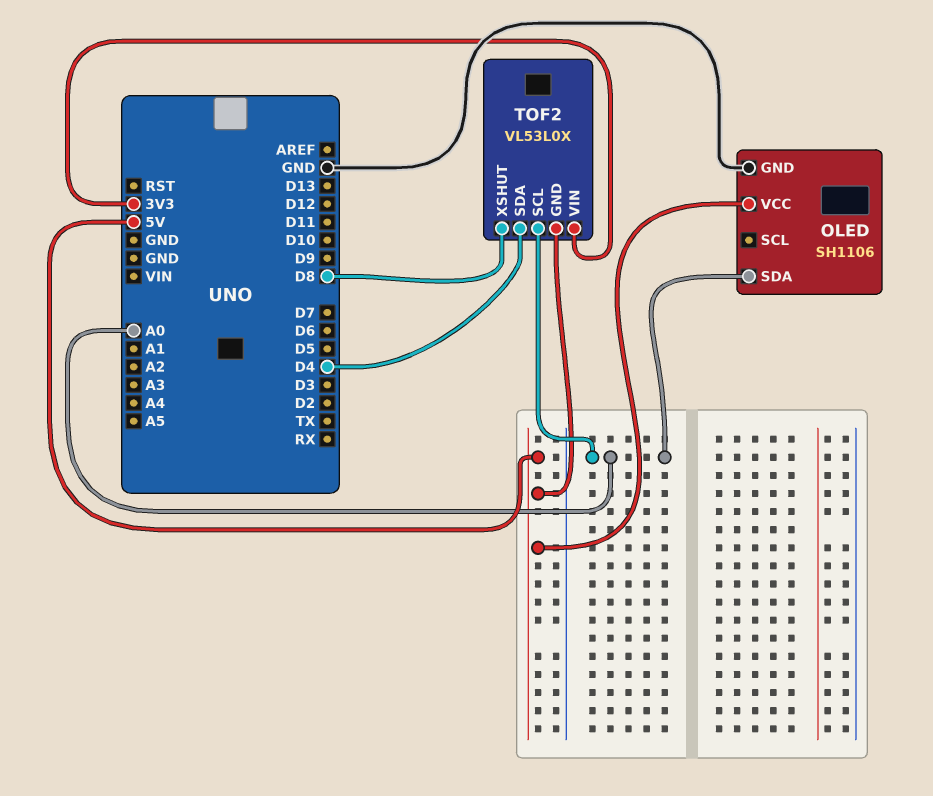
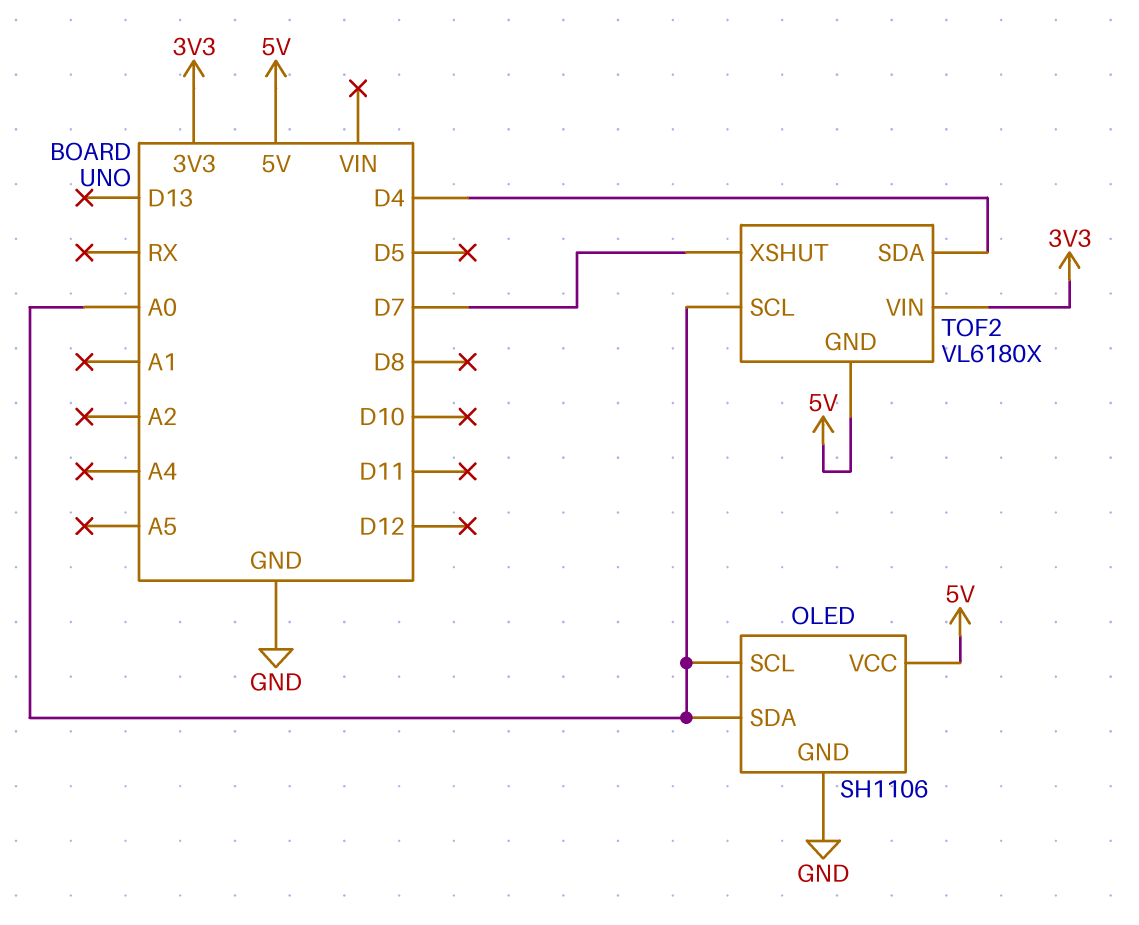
OLED pin SCL: none -> A0
TOF2: VL53L0X -> VL6180X
TOF2 pin XSHUT: D8 -> D7

